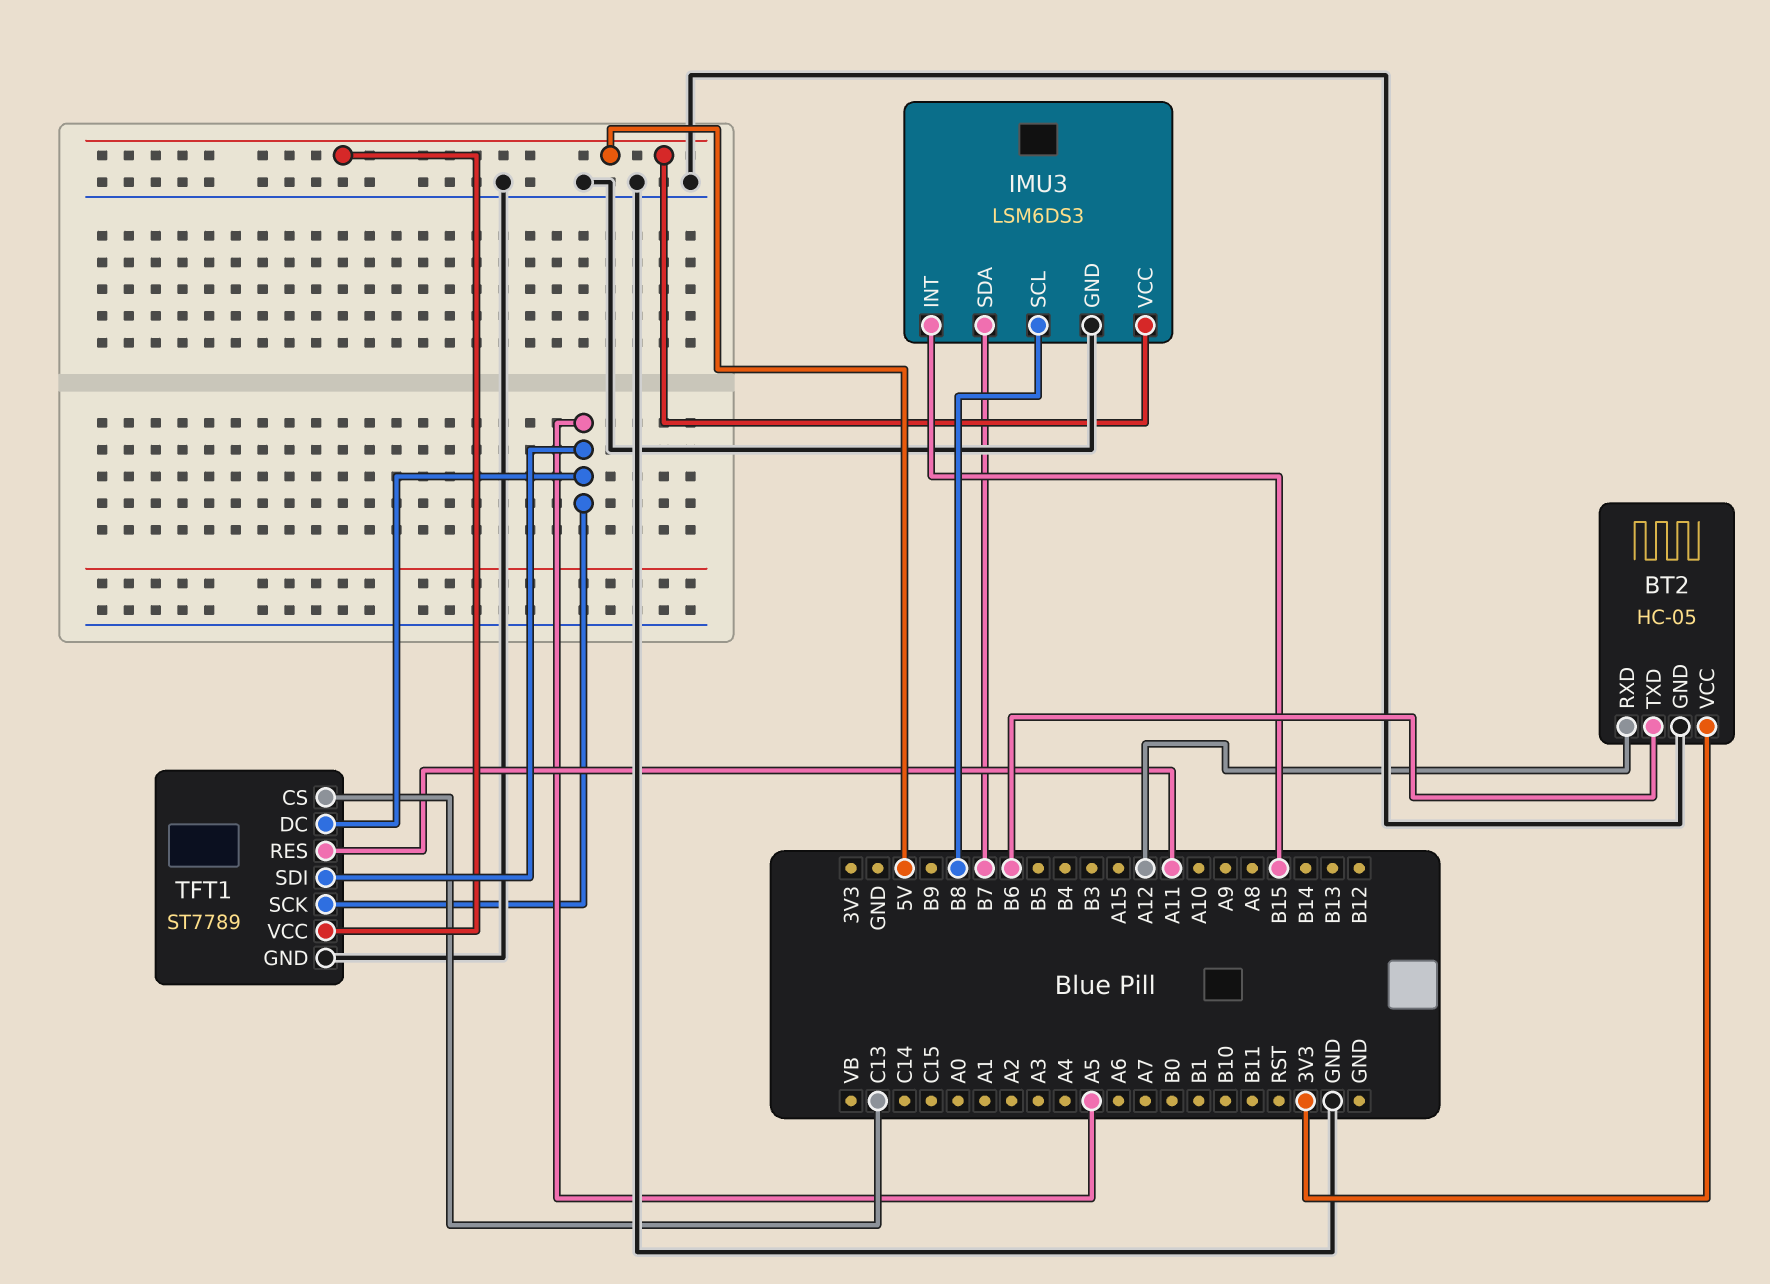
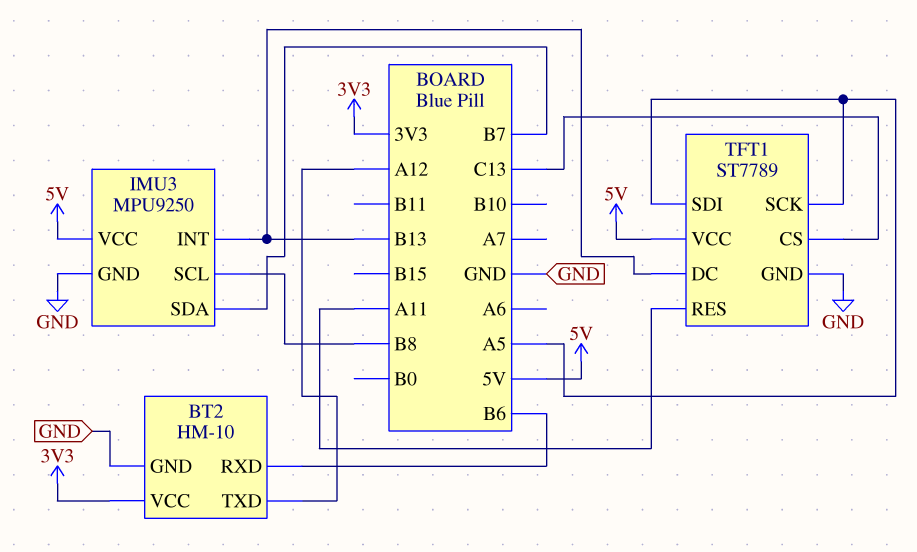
BT2: HC-05 -> HM-10
BT2 pin RXD: A12 -> B6
BT2 pin TXD: B6 -> A12
IMU3: LSM6DS3 -> MPU9250
IMU3 pin INT: B15 -> B13
TFT1 pin DC: A5 -> B13

